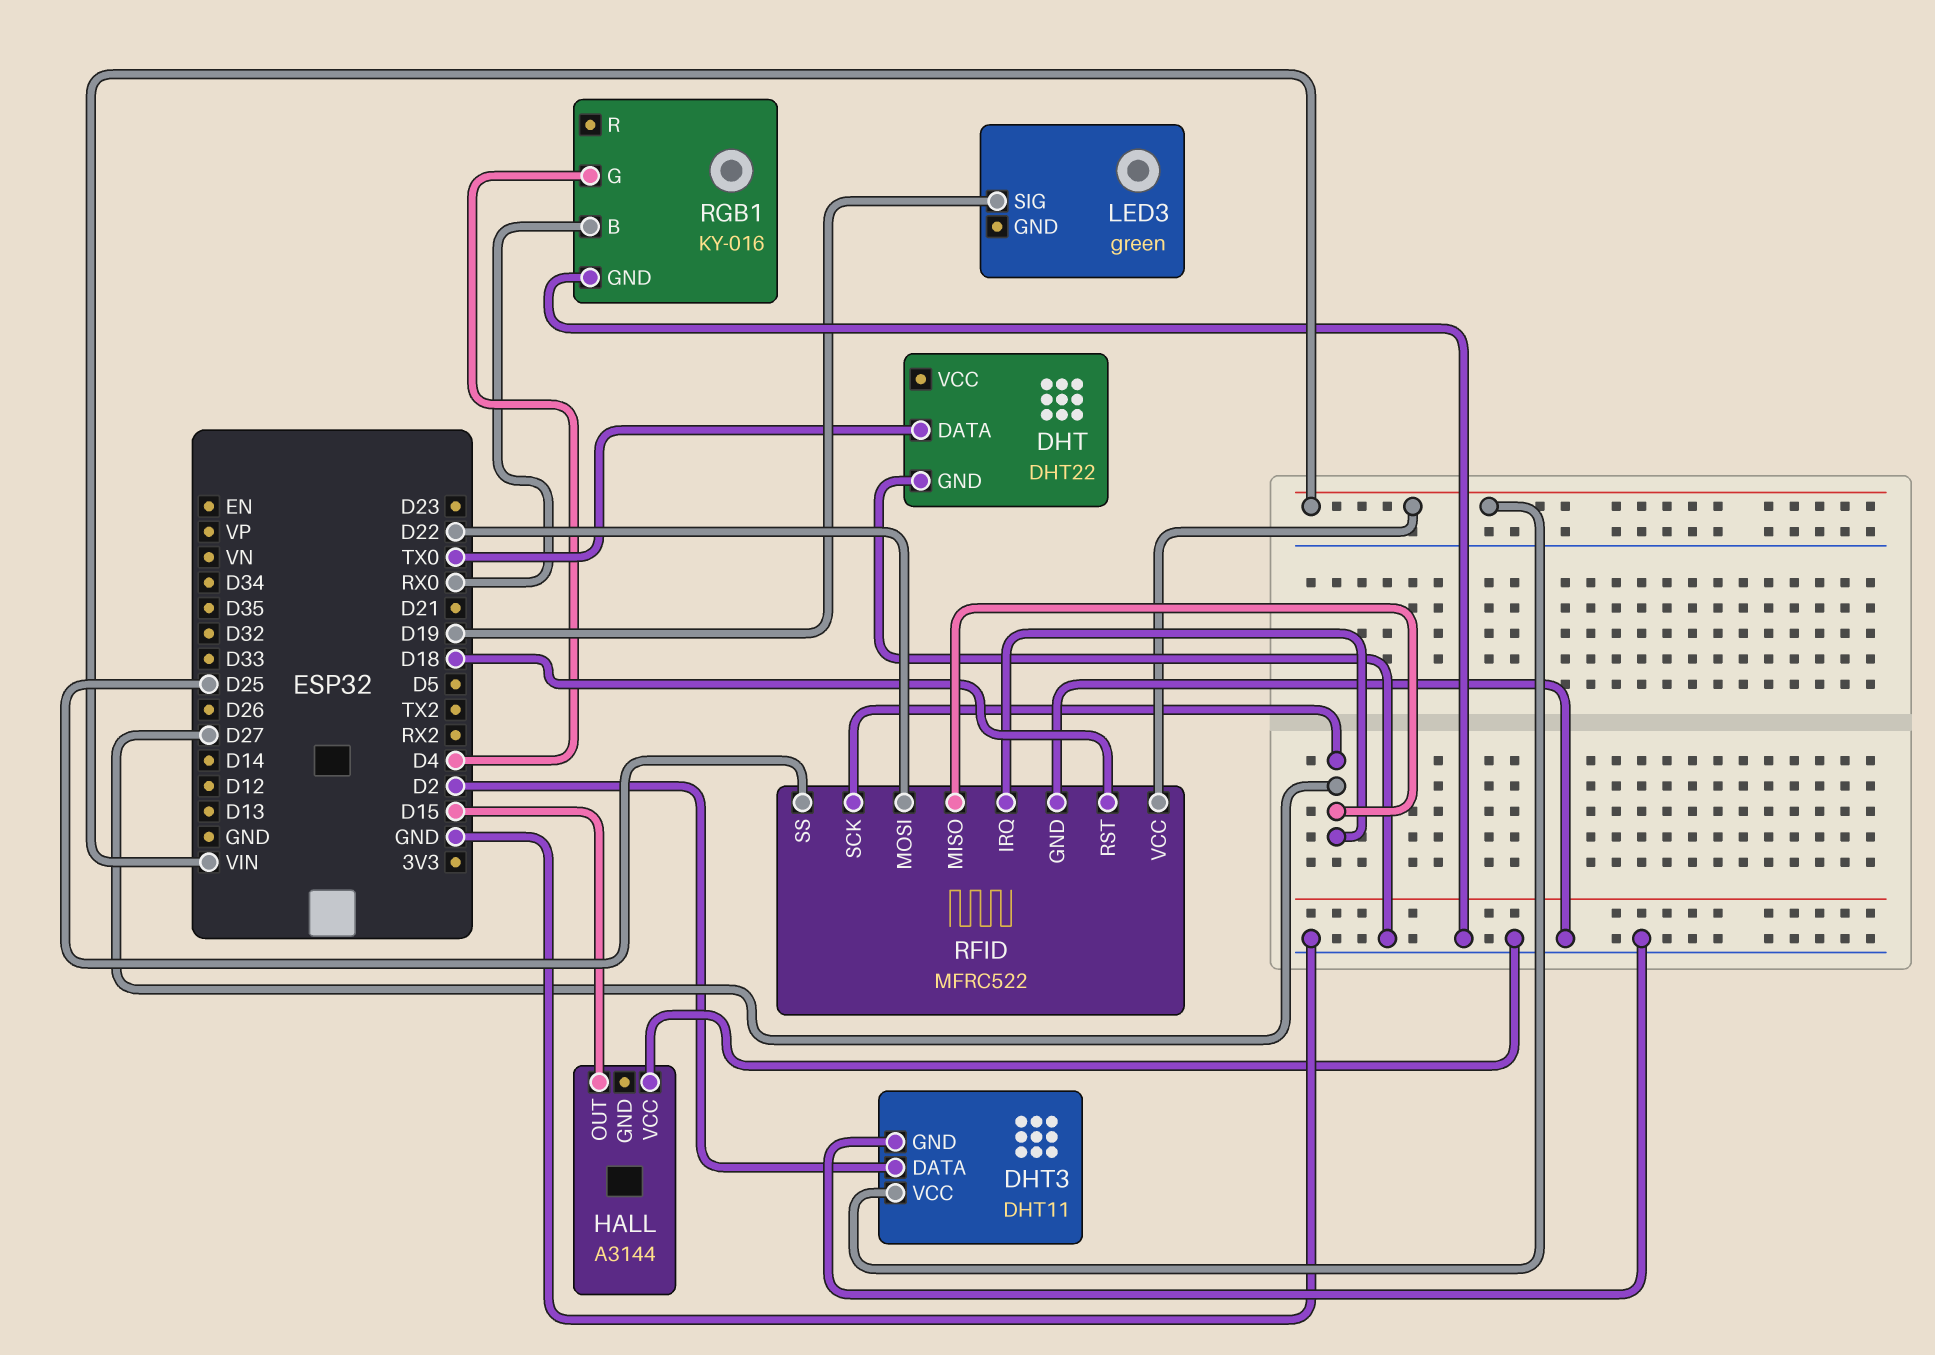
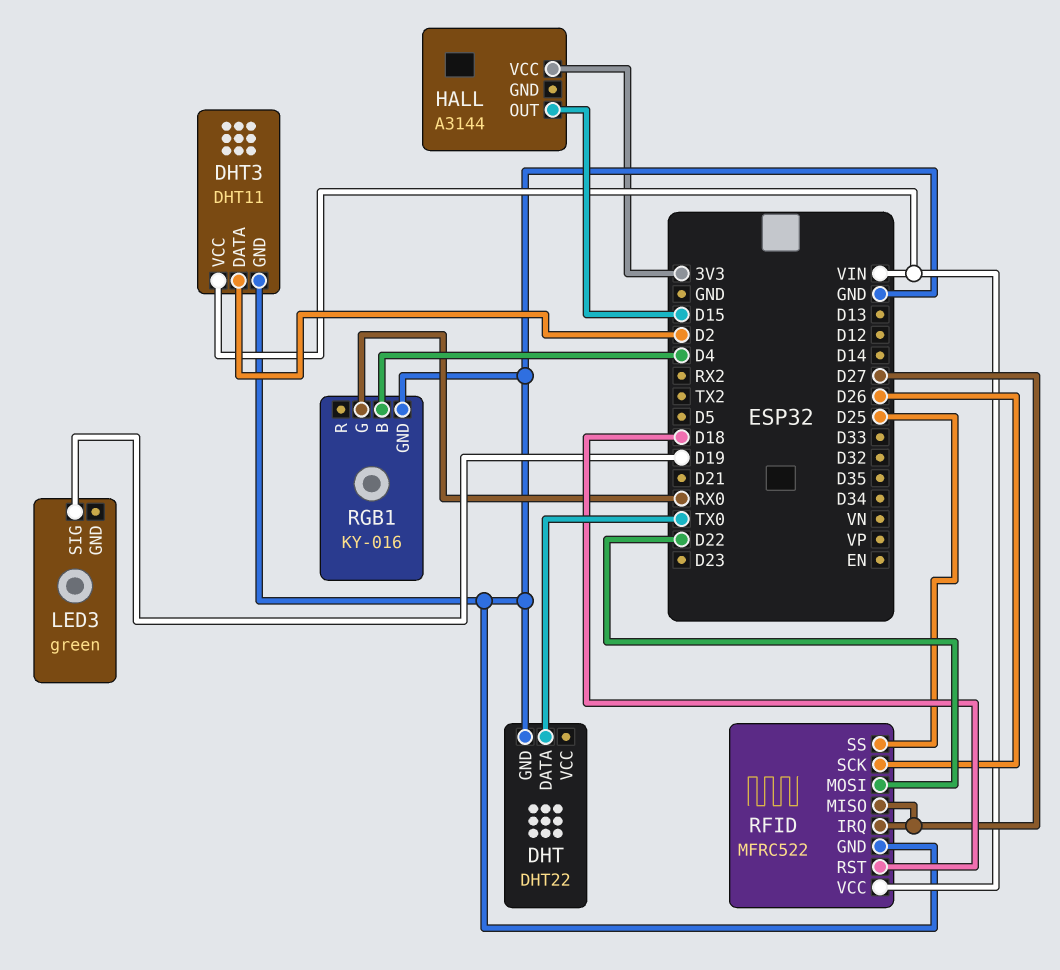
HALL pin VCC: GND -> 3V3
RFID pin SCK: D27 -> D26
RGB1 pin B: RX0 -> D4
RGB1 pin G: D4 -> RX0

